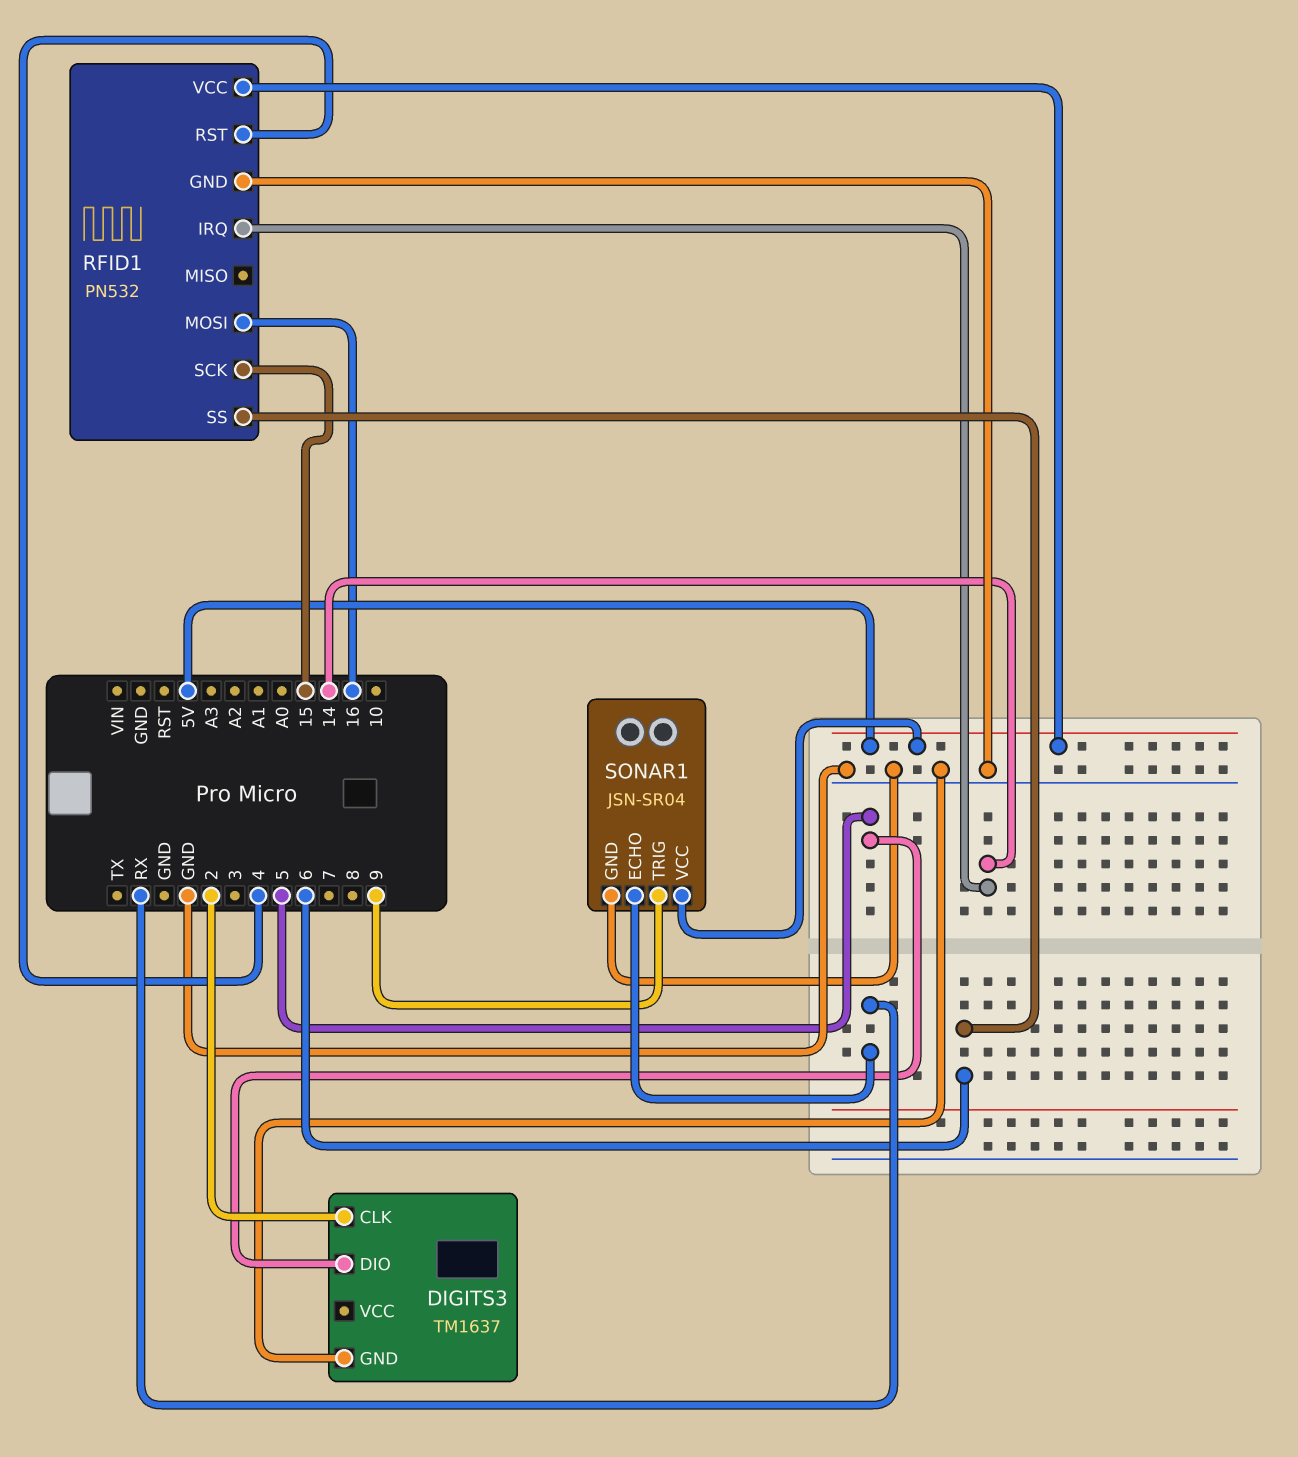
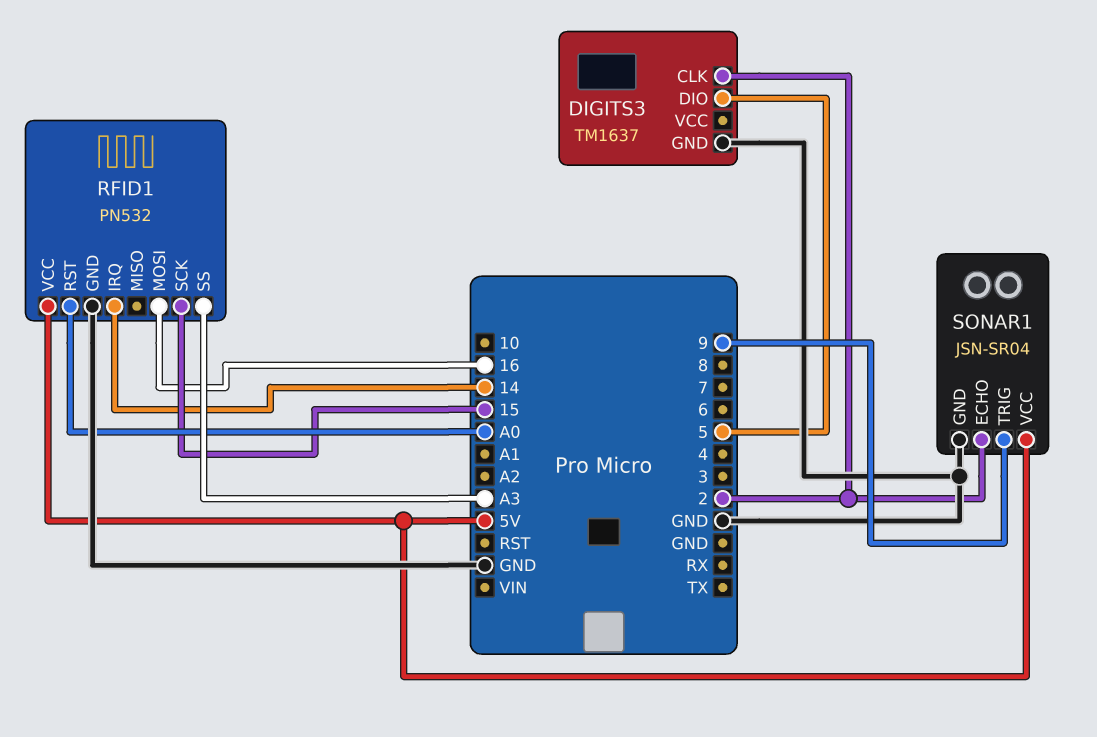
RFID1 pin RST: 4 -> A0
RFID1 pin SS: 6 -> A3
SONAR1 pin ECHO: RX -> 2

